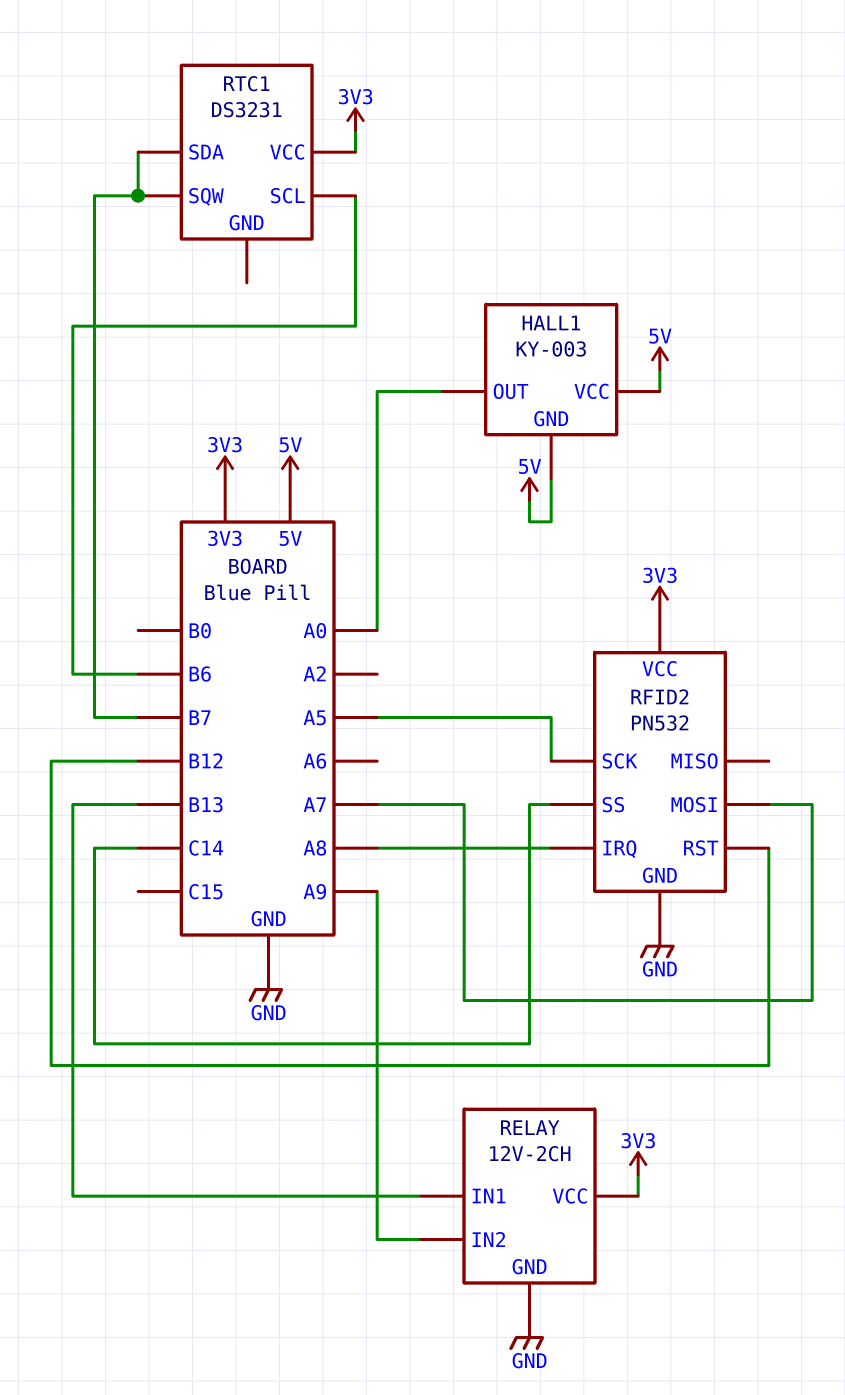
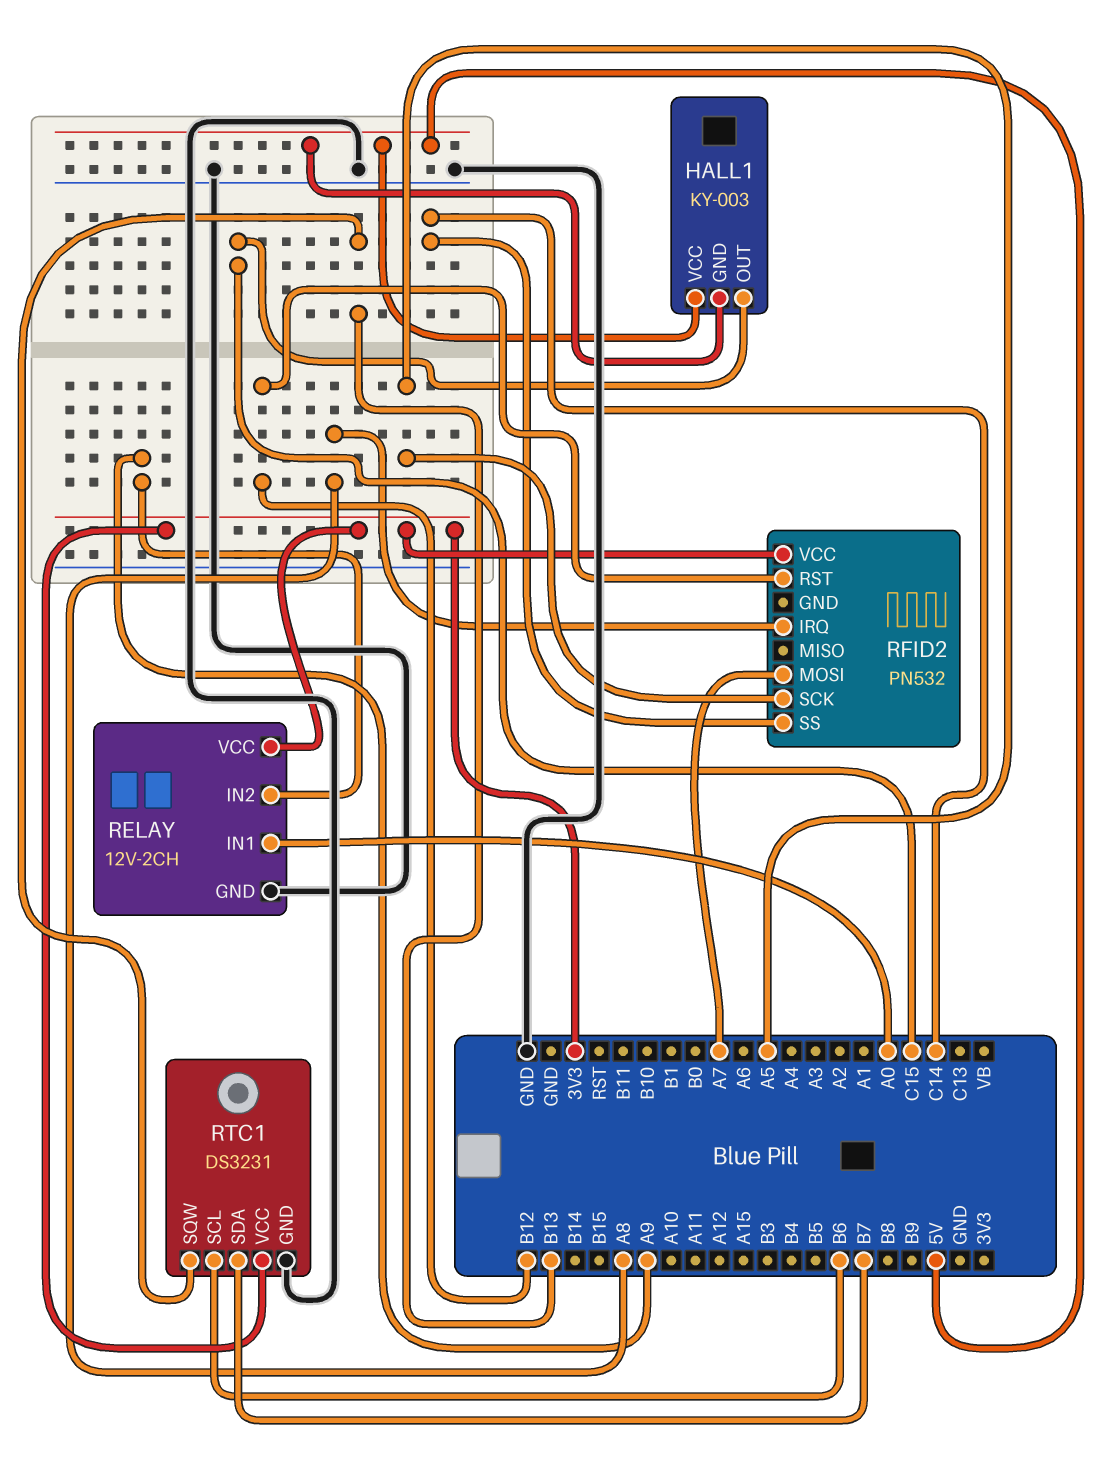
HALL1 pin OUT: A0 -> C15
RELAY pin IN1: B13 -> A0
RFID2 pin GND: GND -> none
RTC1 pin GND: none -> GND
RTC1 pin SQW: B7 -> B13

